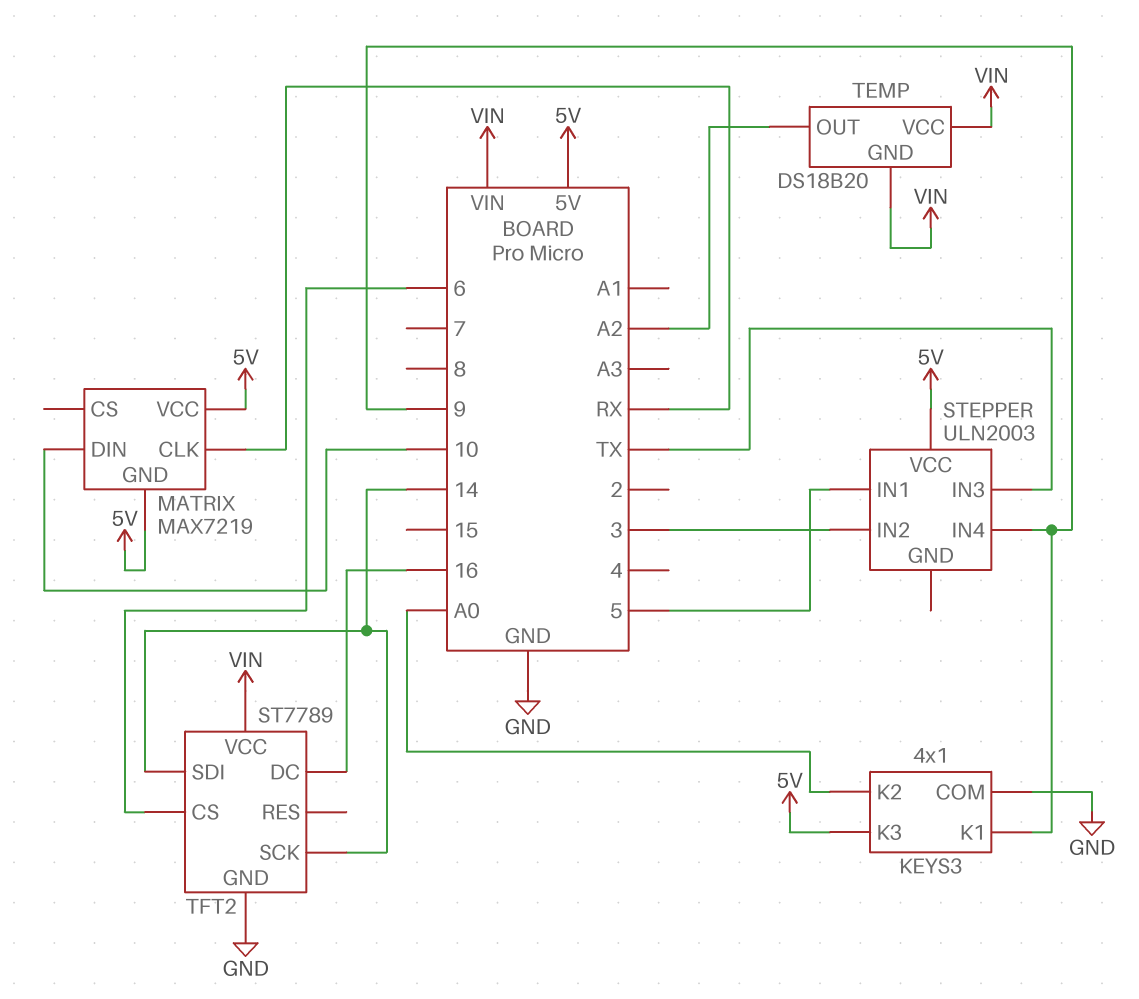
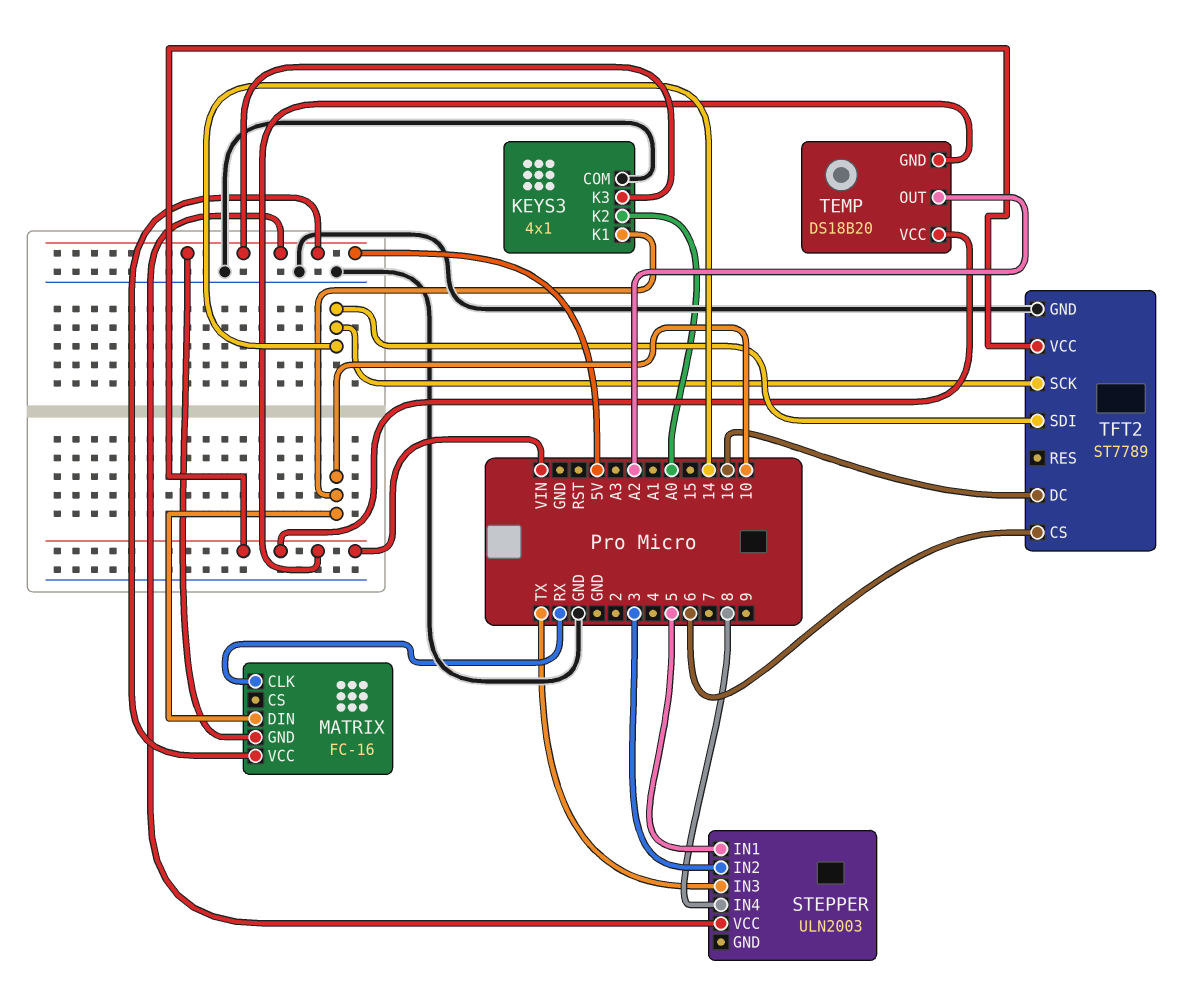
KEYS3 pin K1: 9 -> 10
MATRIX: MAX7219 -> FC-16
STEPPER pin IN4: 9 -> 8

